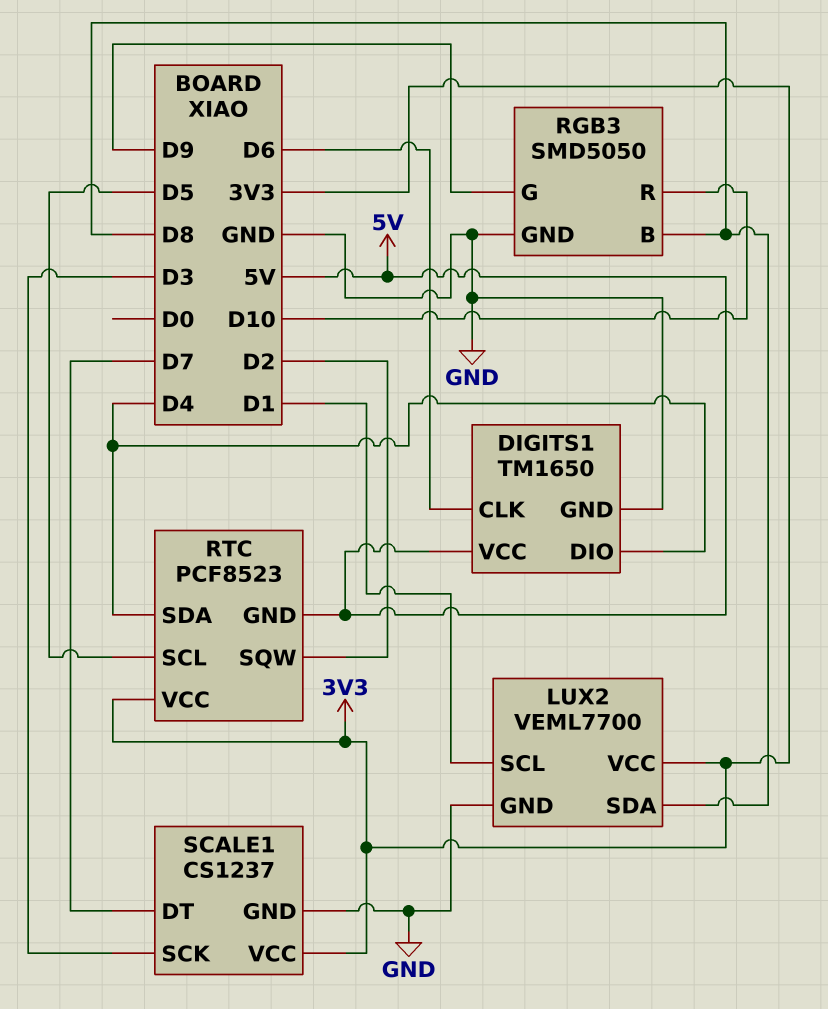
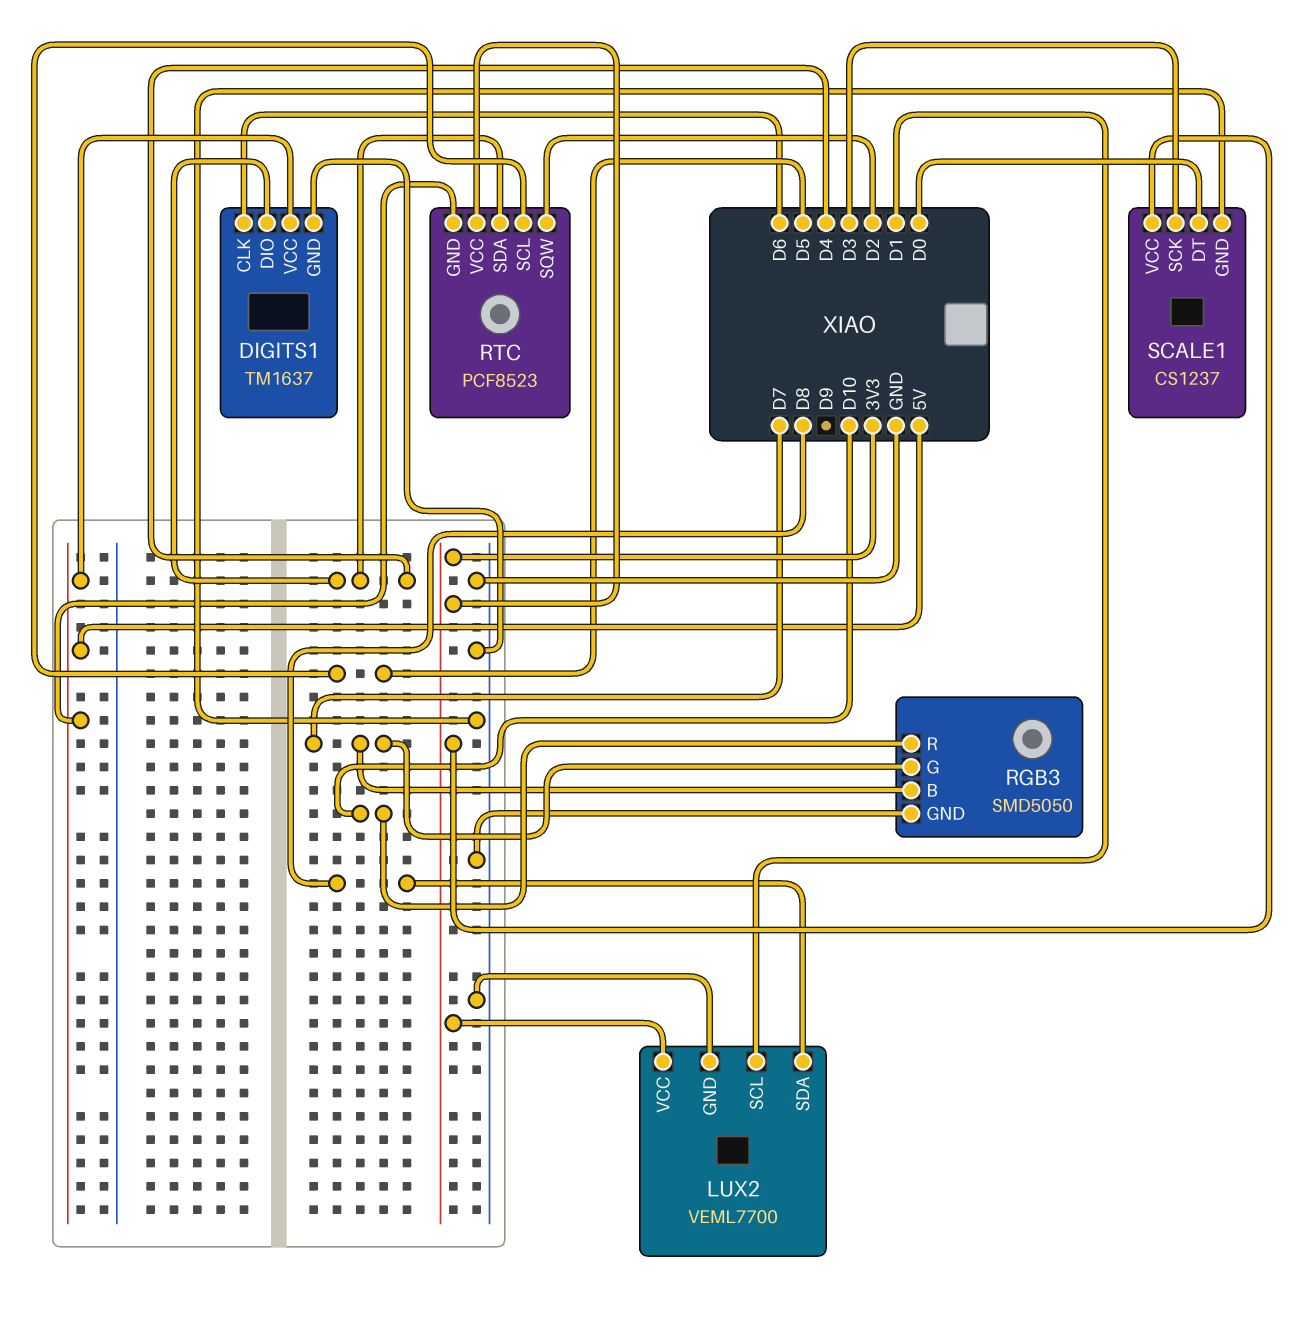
DIGITS1: TM1650 -> TM1637
RGB3 pin B: D8 -> D7
RGB3 pin G: D9 -> D7
SCALE1 pin DT: D7 -> D0

